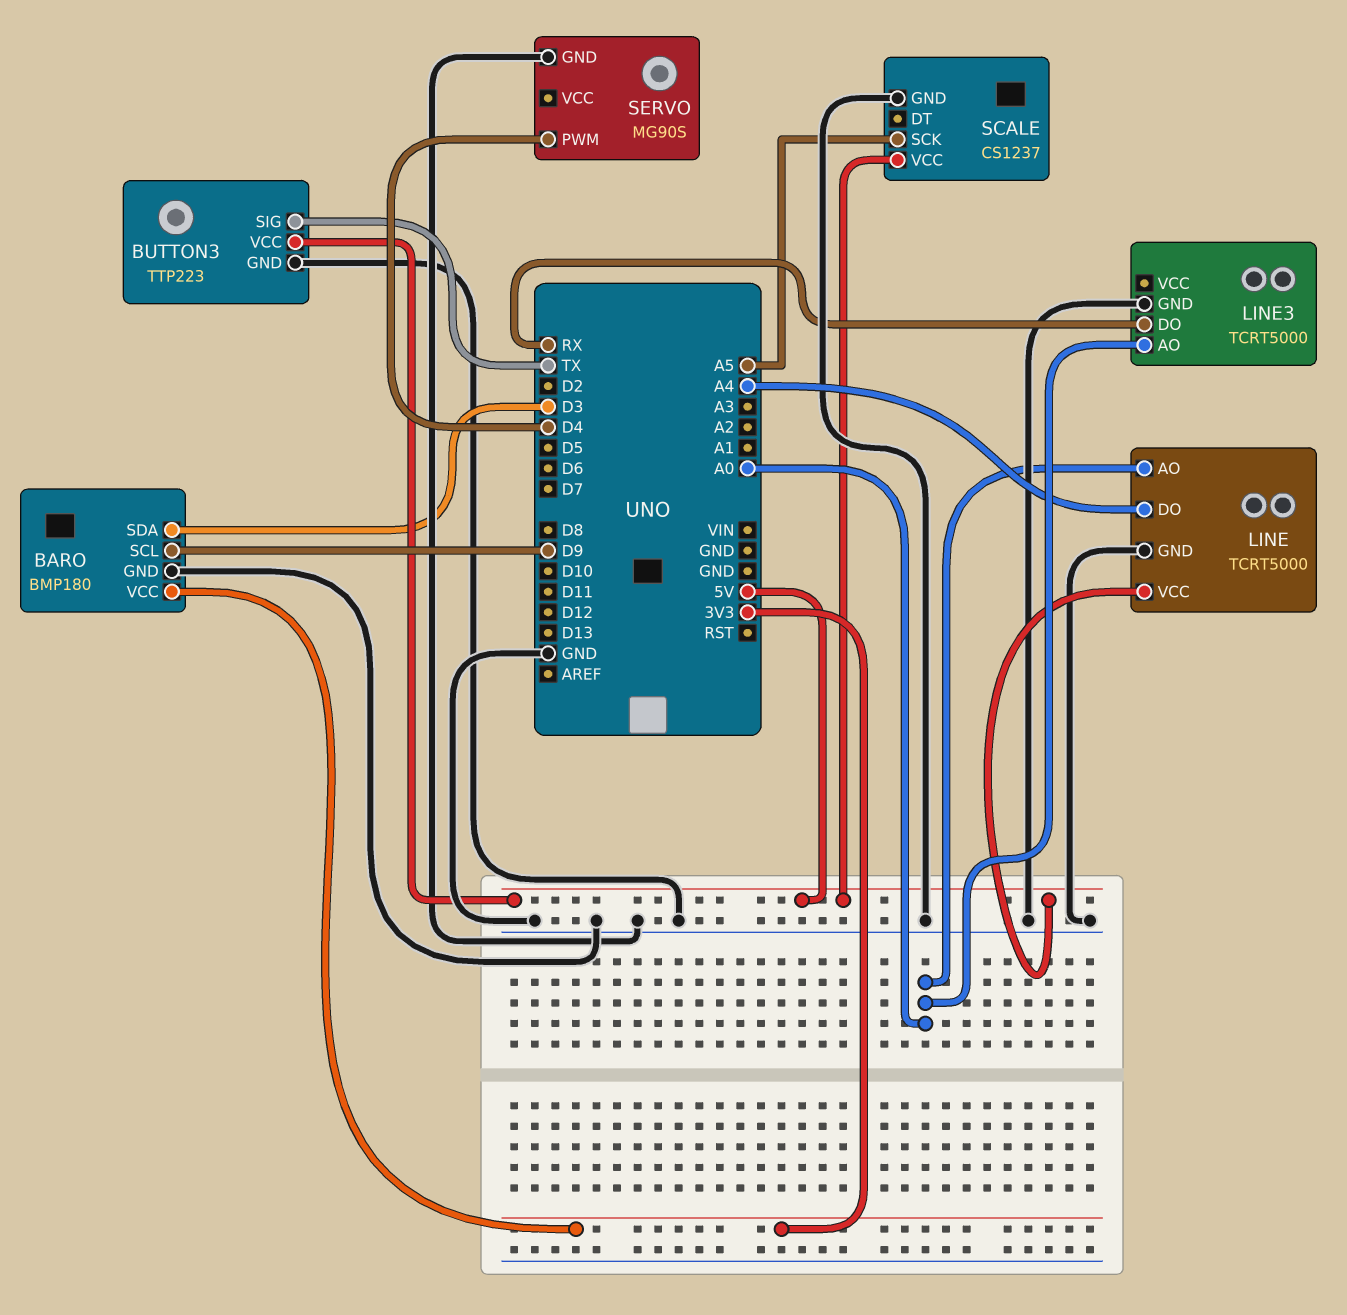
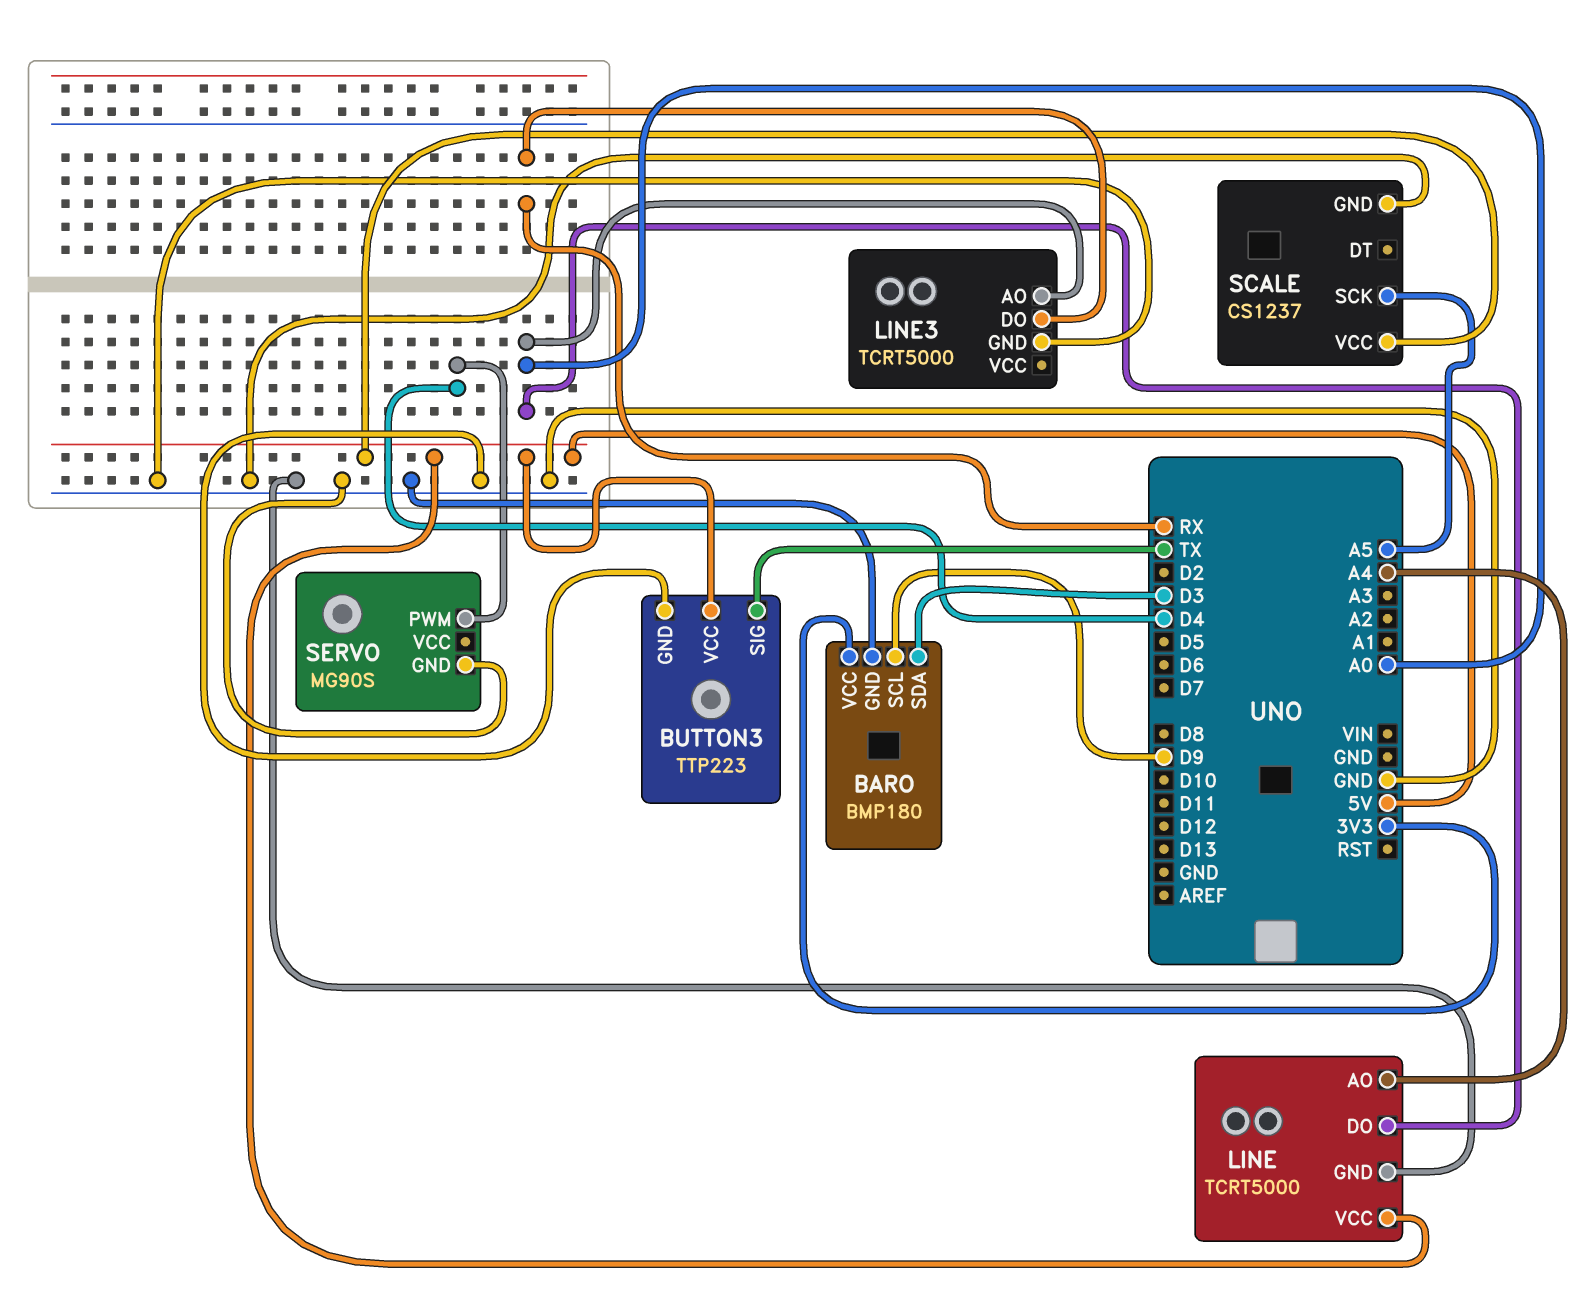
LINE pin AO: A0 -> A4
LINE pin DO: A4 -> A0

